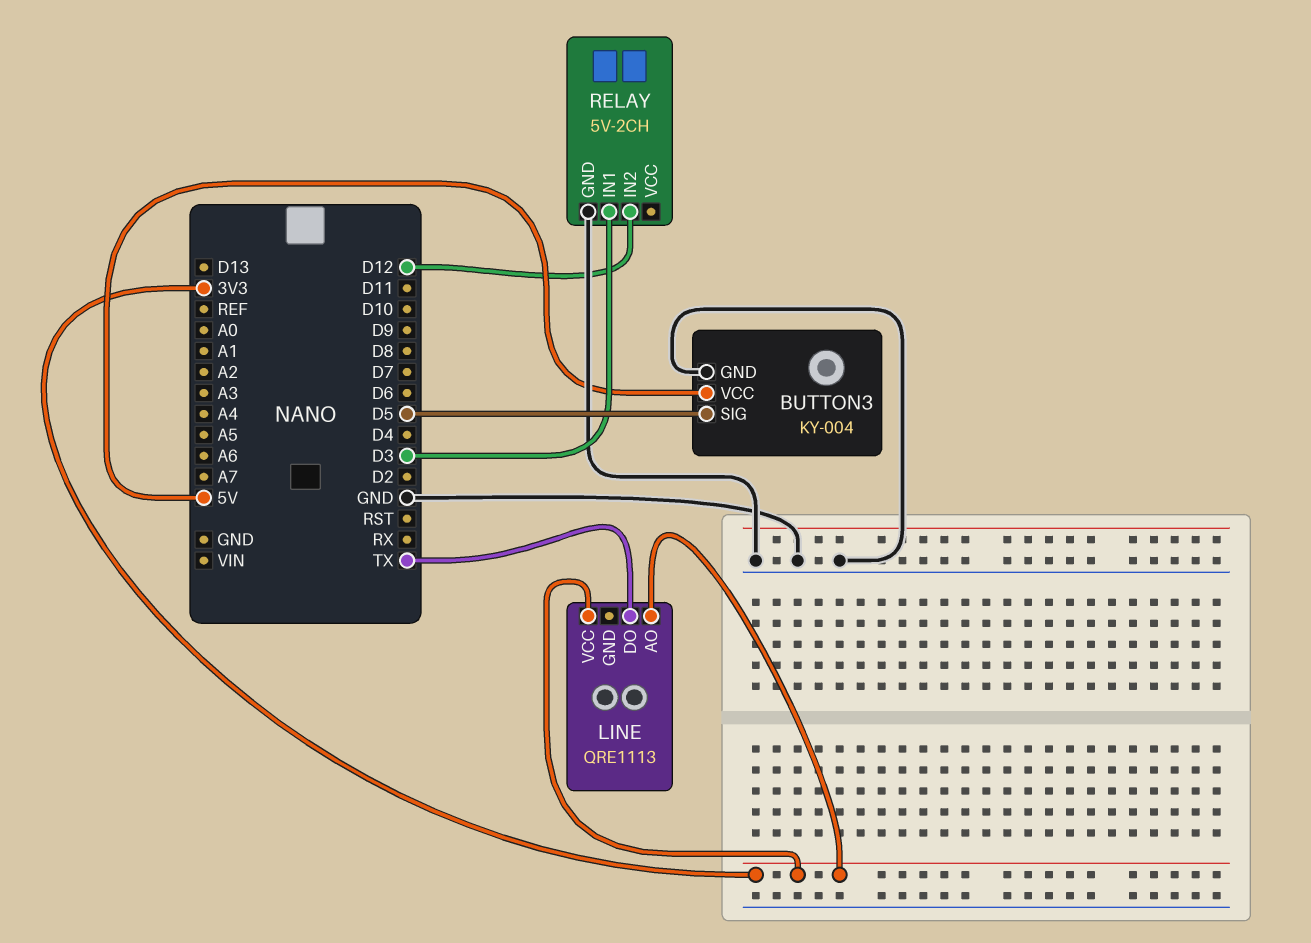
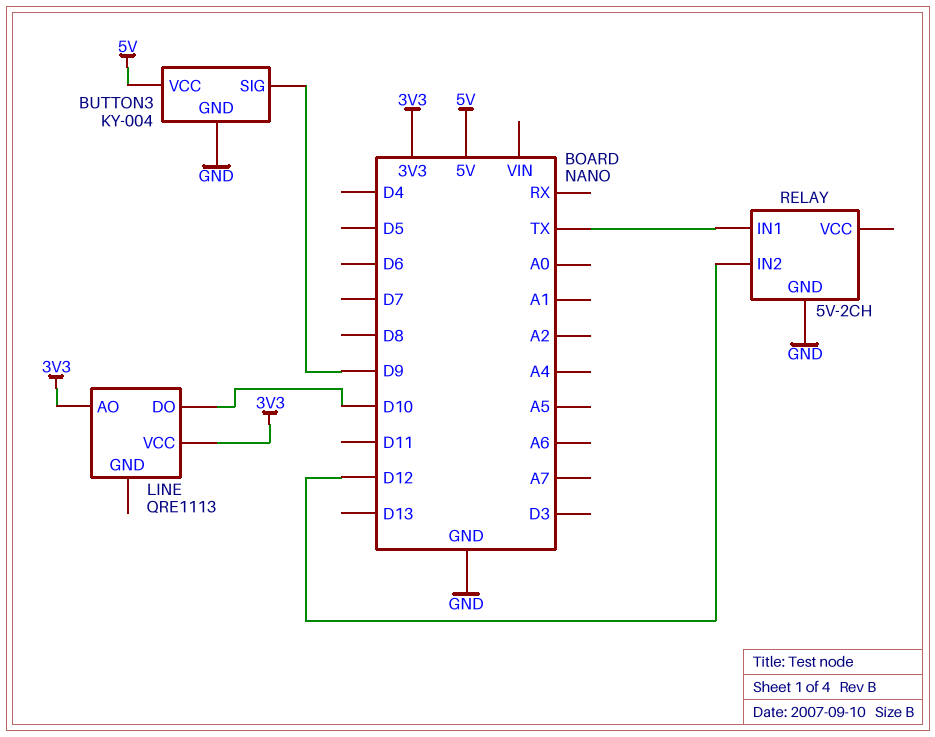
BUTTON3 pin SIG: D5 -> D9
LINE pin DO: TX -> D10
RELAY pin IN1: D3 -> TX

